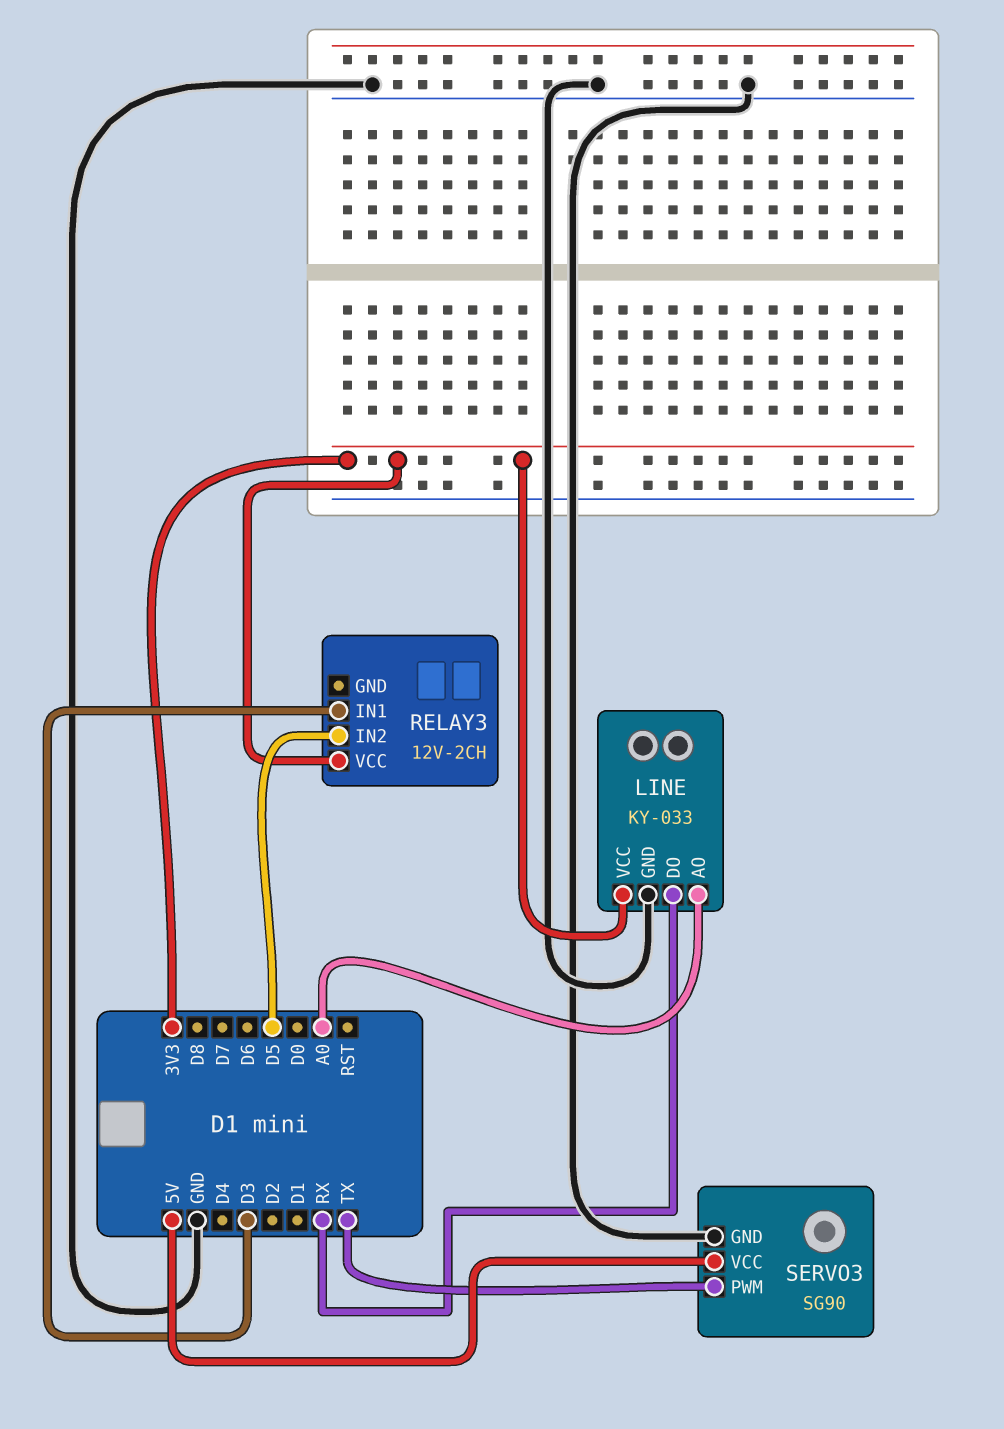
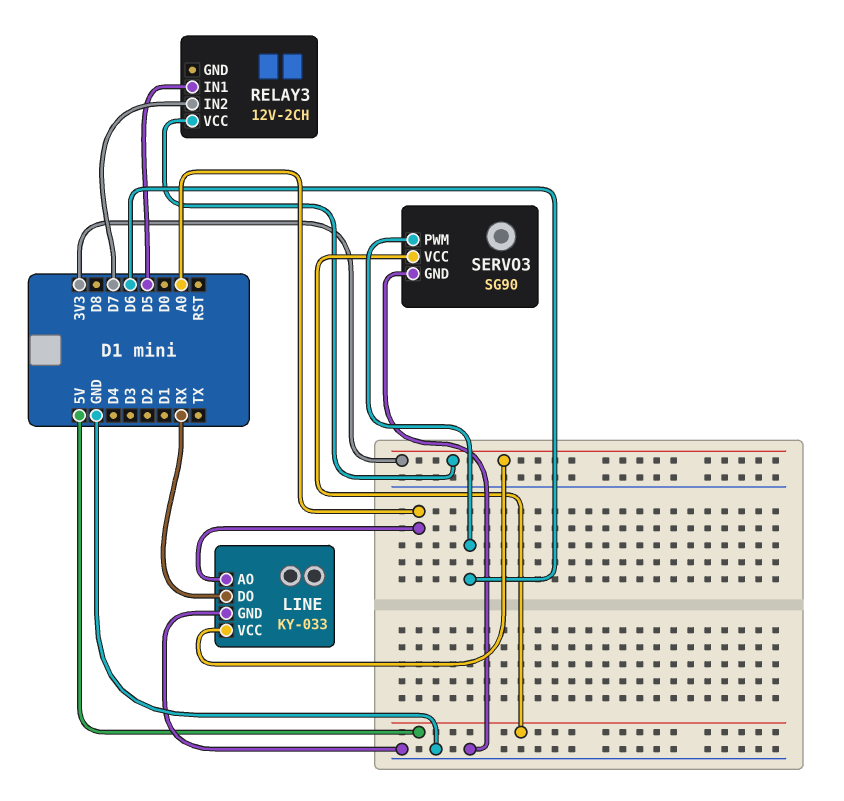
RELAY3 pin IN1: D3 -> D5
RELAY3 pin IN2: D5 -> D7
SERVO3 pin PWM: TX -> D6

